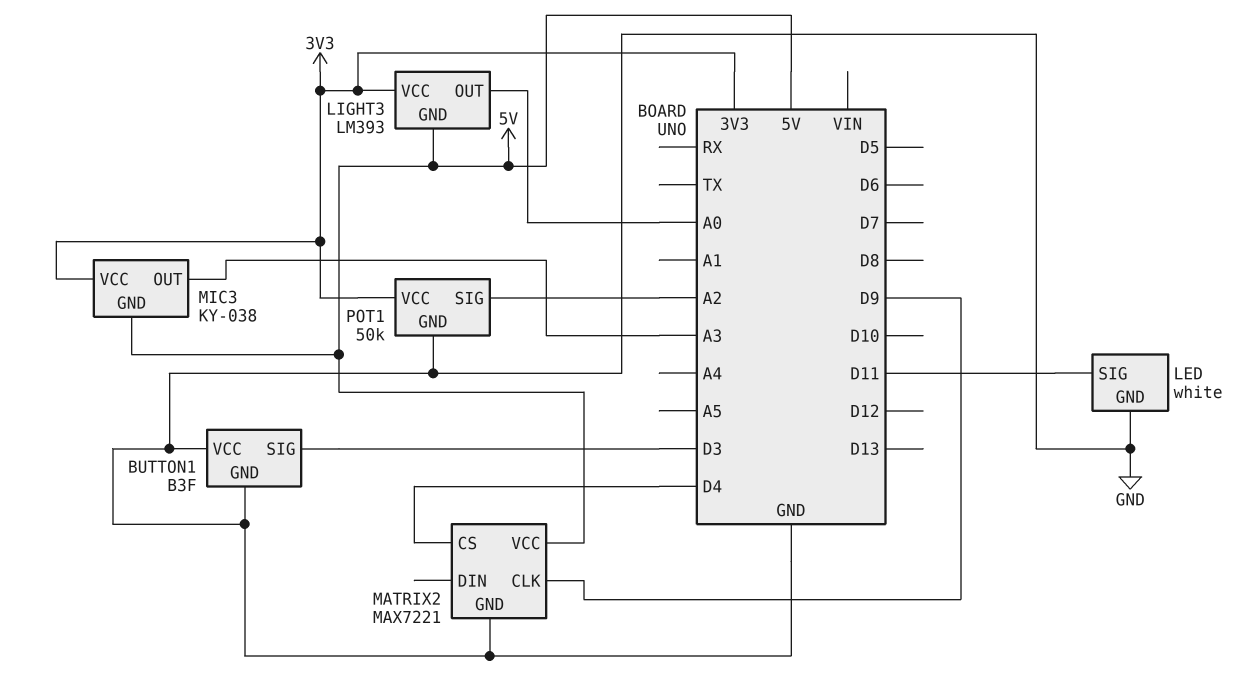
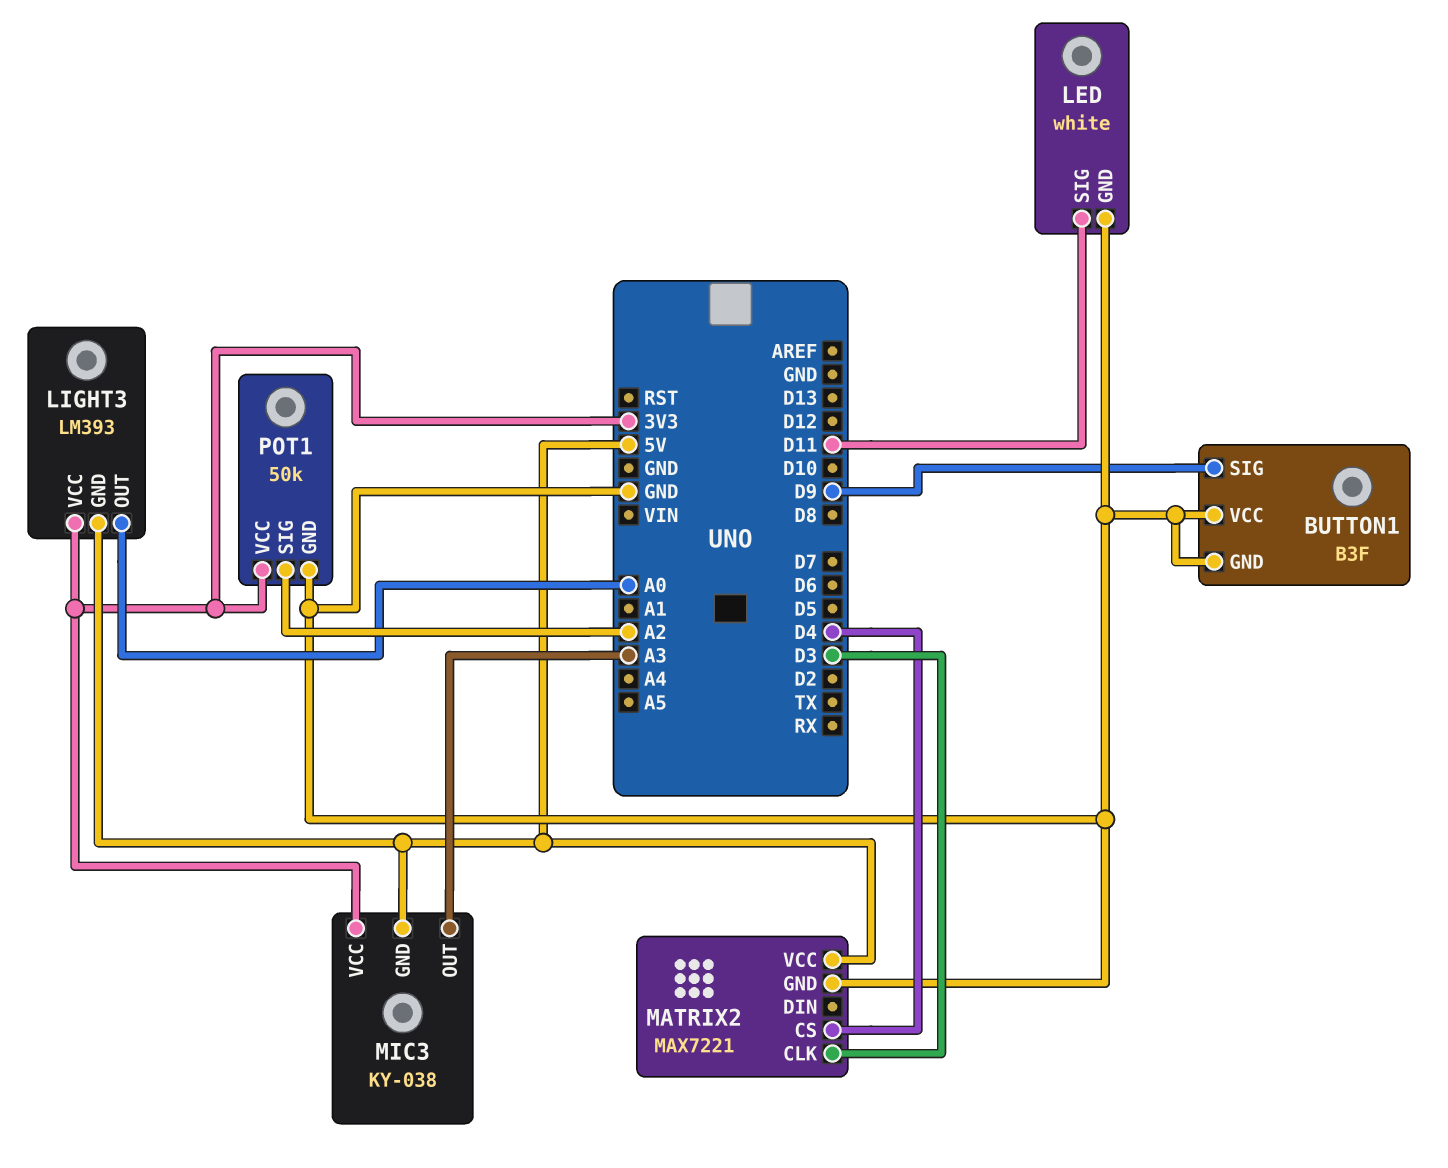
BUTTON1 pin SIG: D3 -> D9
MATRIX2 pin CLK: D9 -> D3

